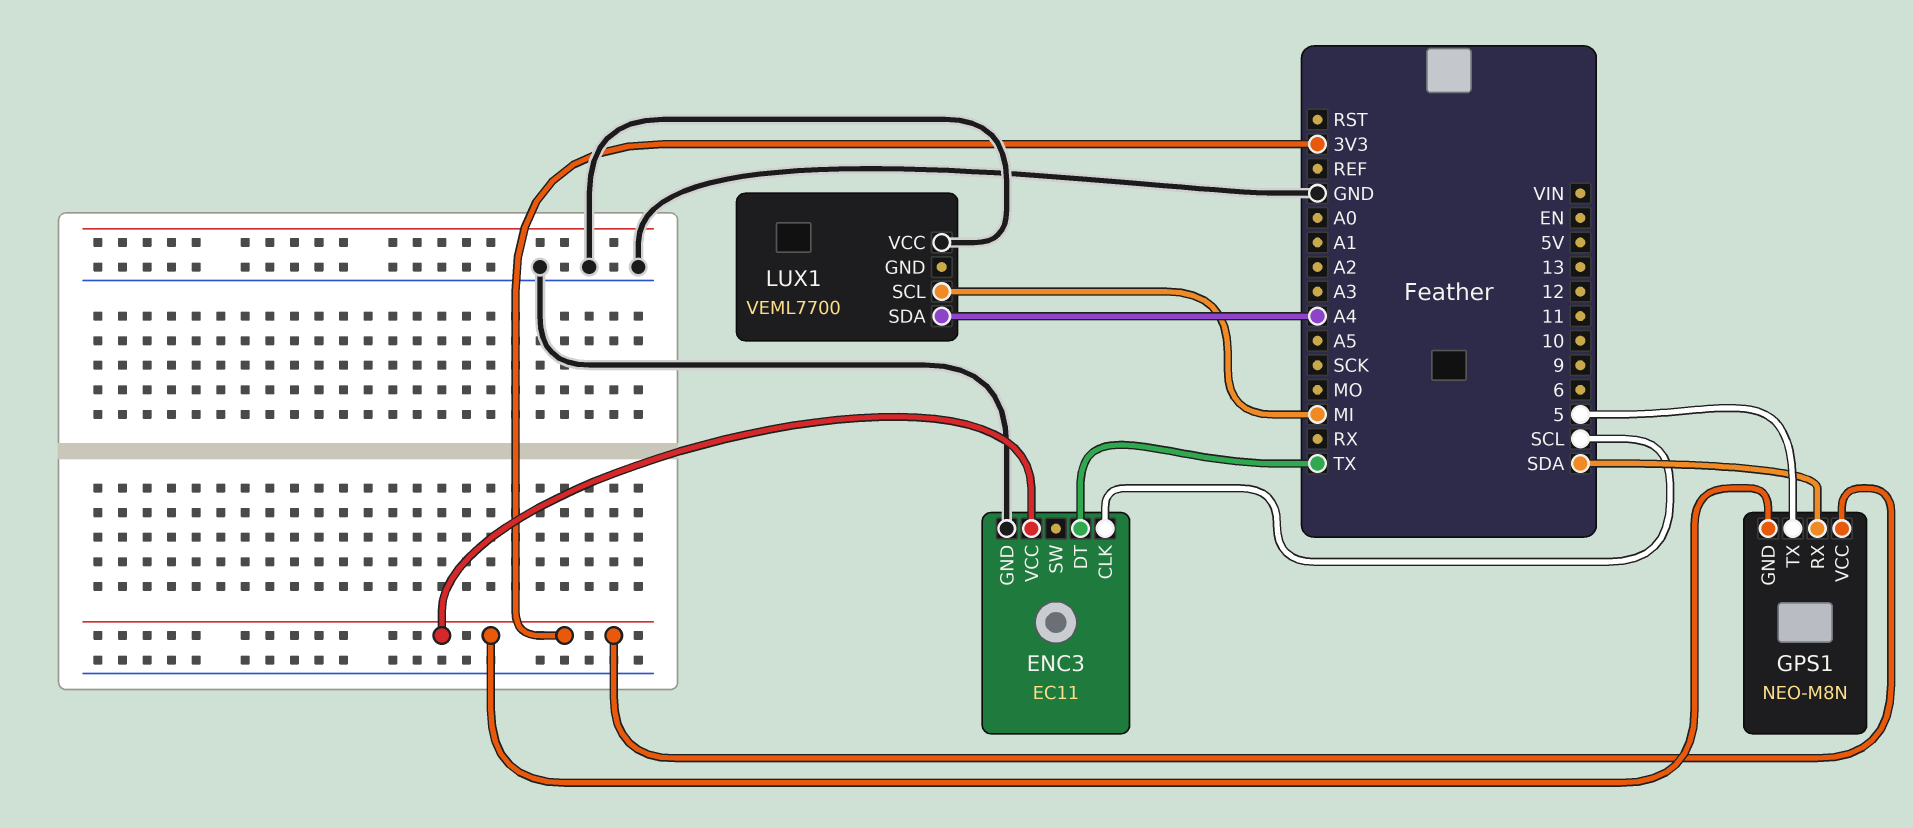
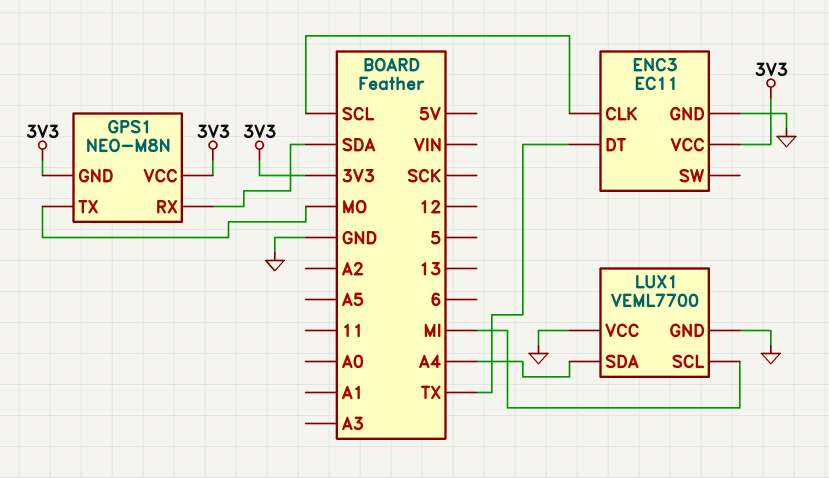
GPS1 pin TX: 5 -> MO
LUX1 pin GND: none -> GND

